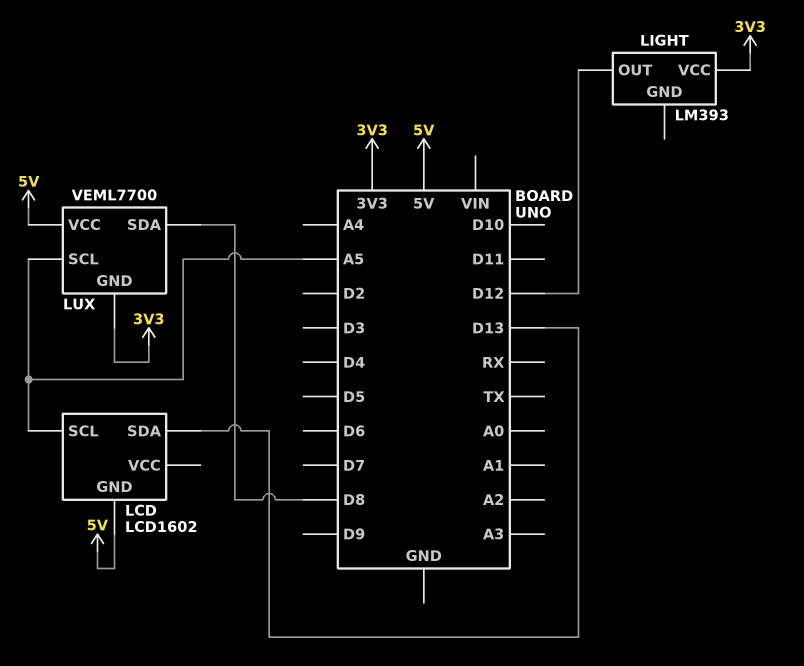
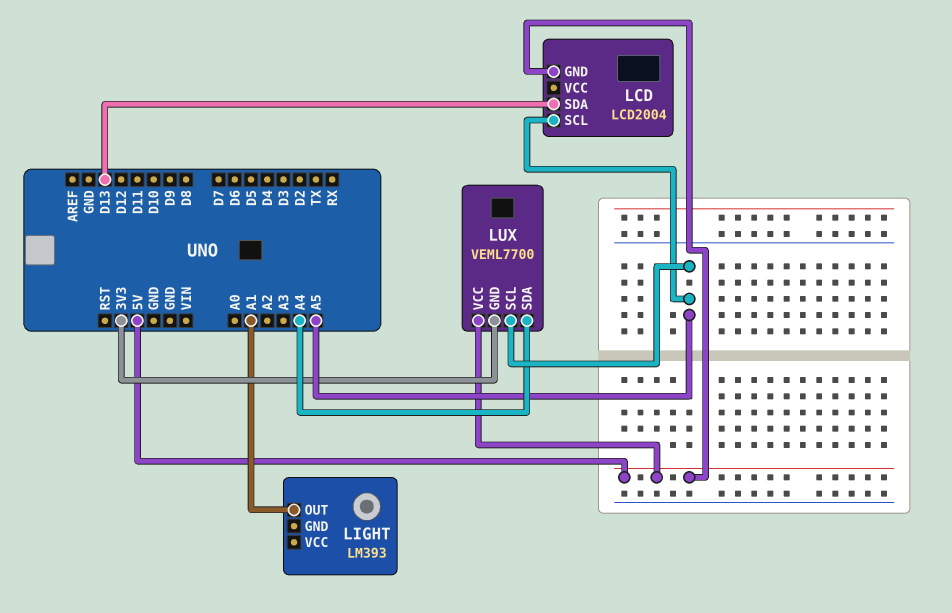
LCD: LCD1602 -> LCD2004
LIGHT pin OUT: D12 -> A1
LIGHT pin VCC: 3V3 -> none
LUX pin SDA: D8 -> A4

